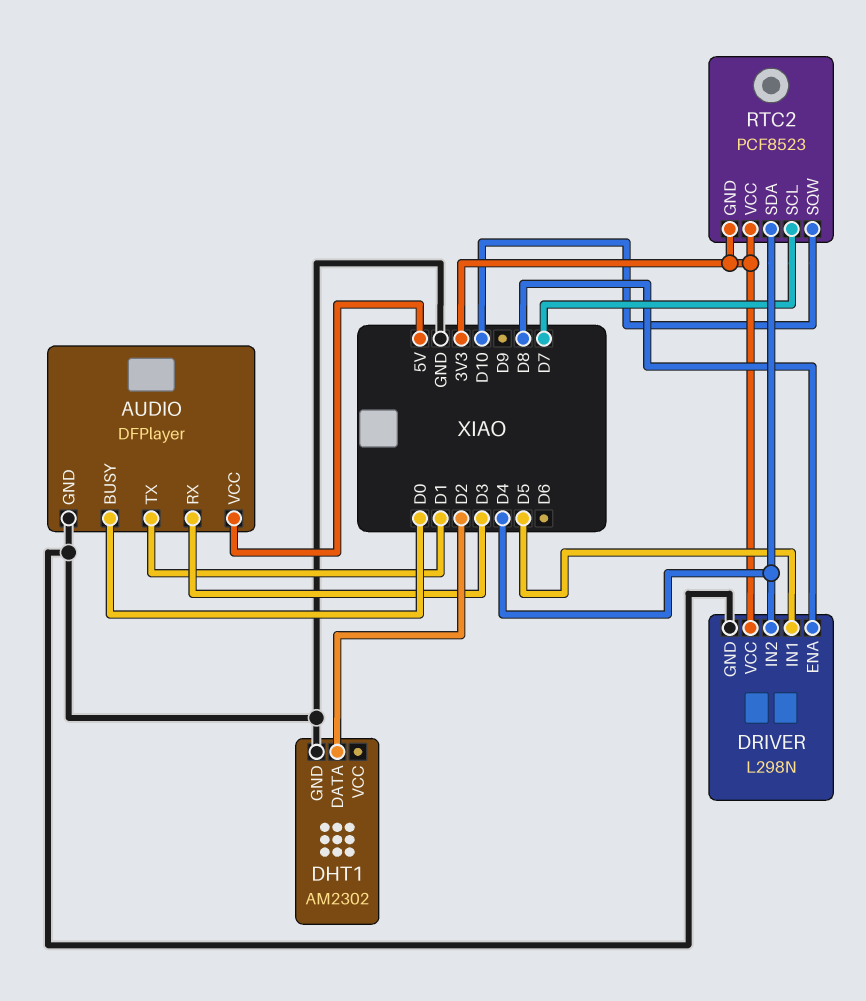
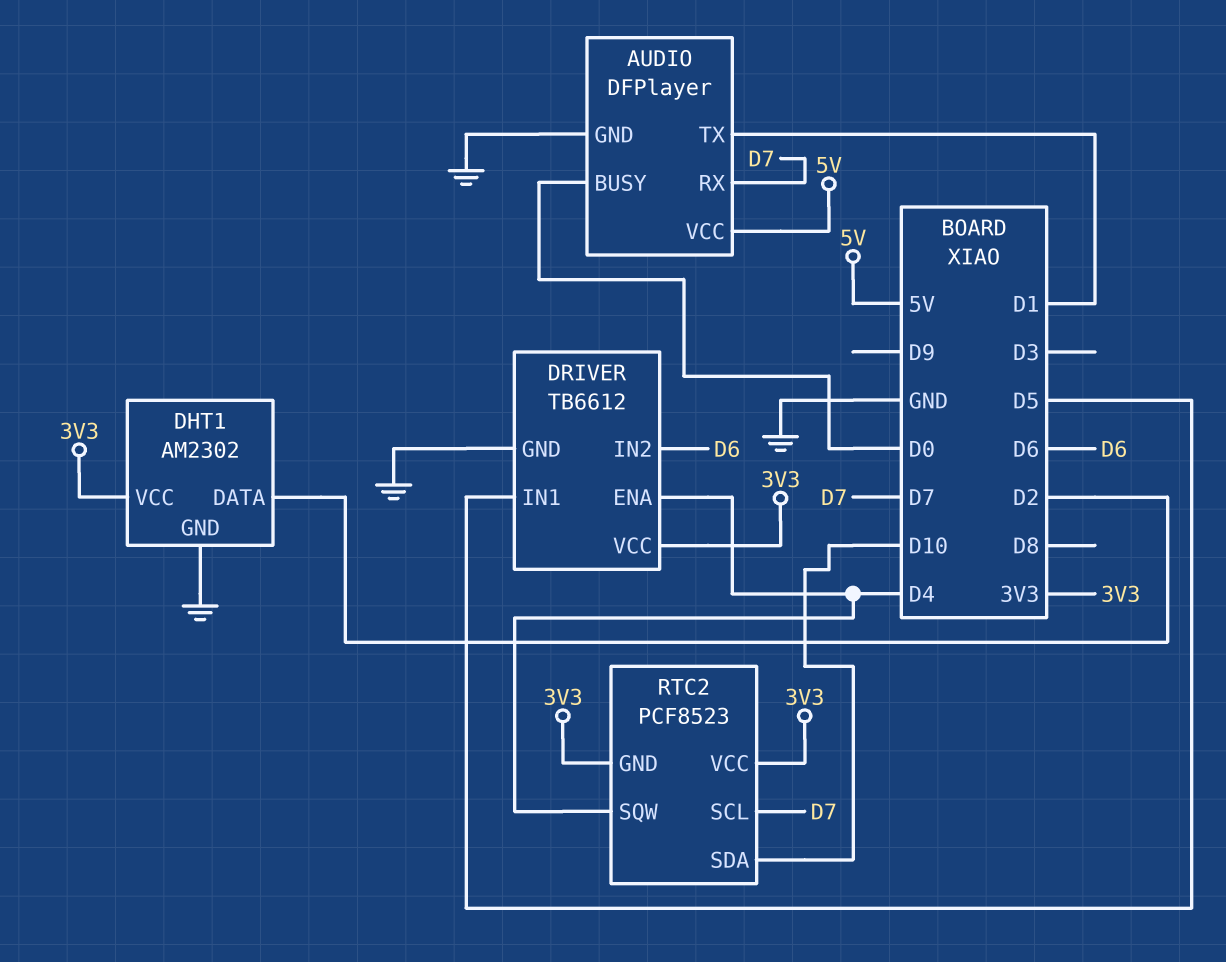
AUDIO pin RX: D3 -> D7
DHT1 pin VCC: none -> 3V3
DRIVER: L298N -> TB6612
DRIVER pin ENA: D8 -> D4
DRIVER pin IN2: D4 -> D6
RTC2 pin SDA: D4 -> D10
RTC2 pin SQW: D10 -> D4

